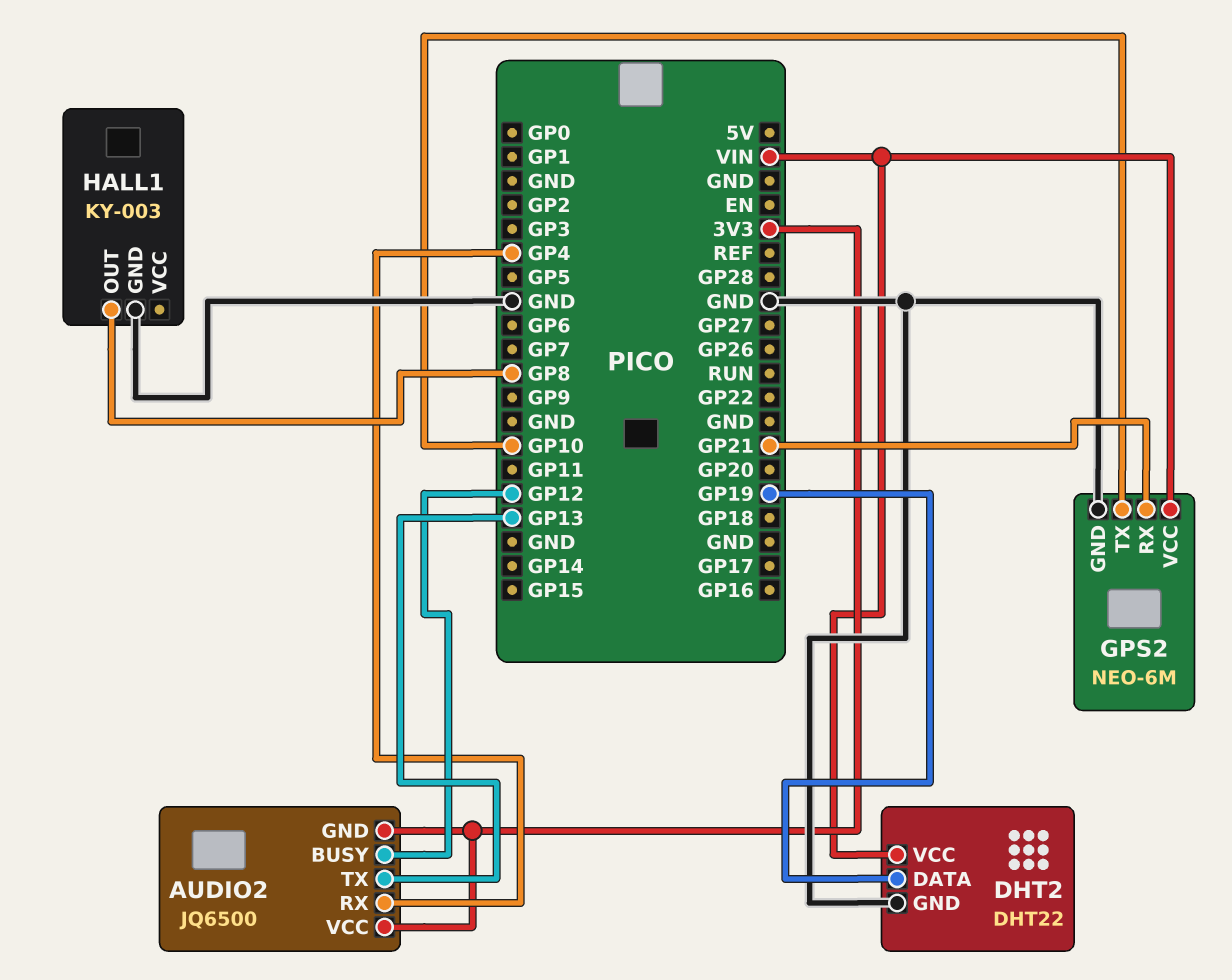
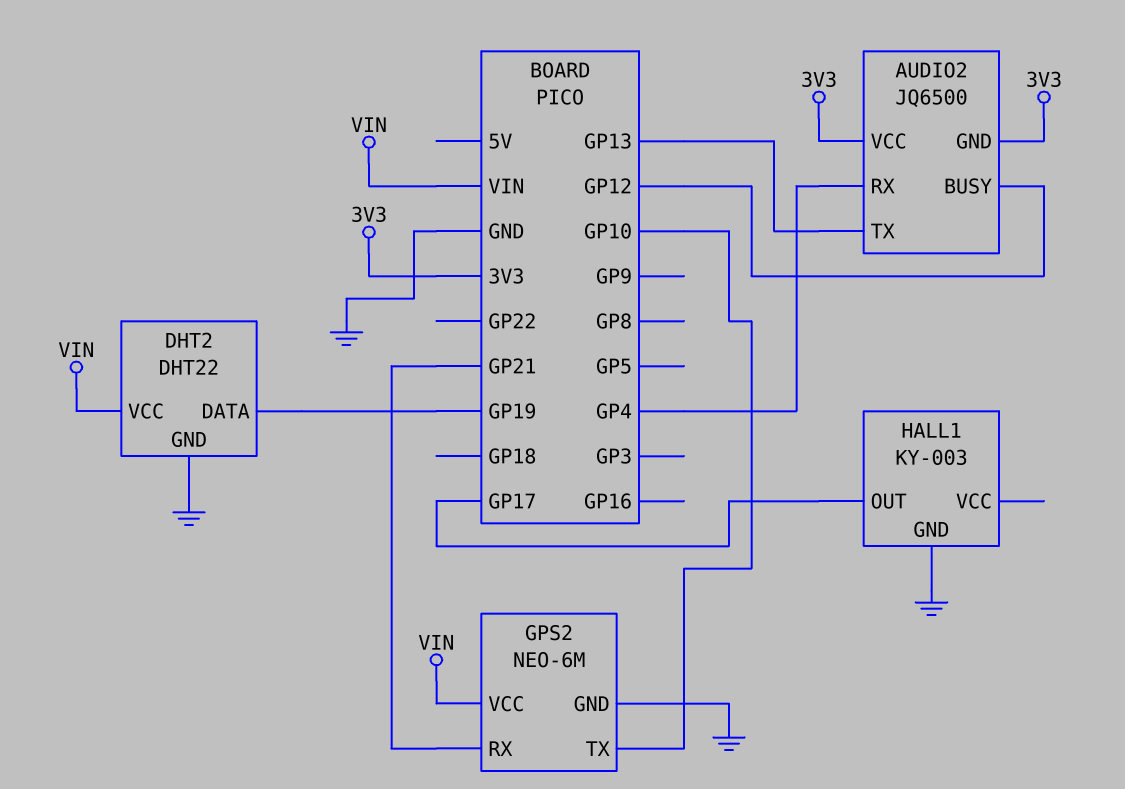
HALL1 pin OUT: GP8 -> GP17

